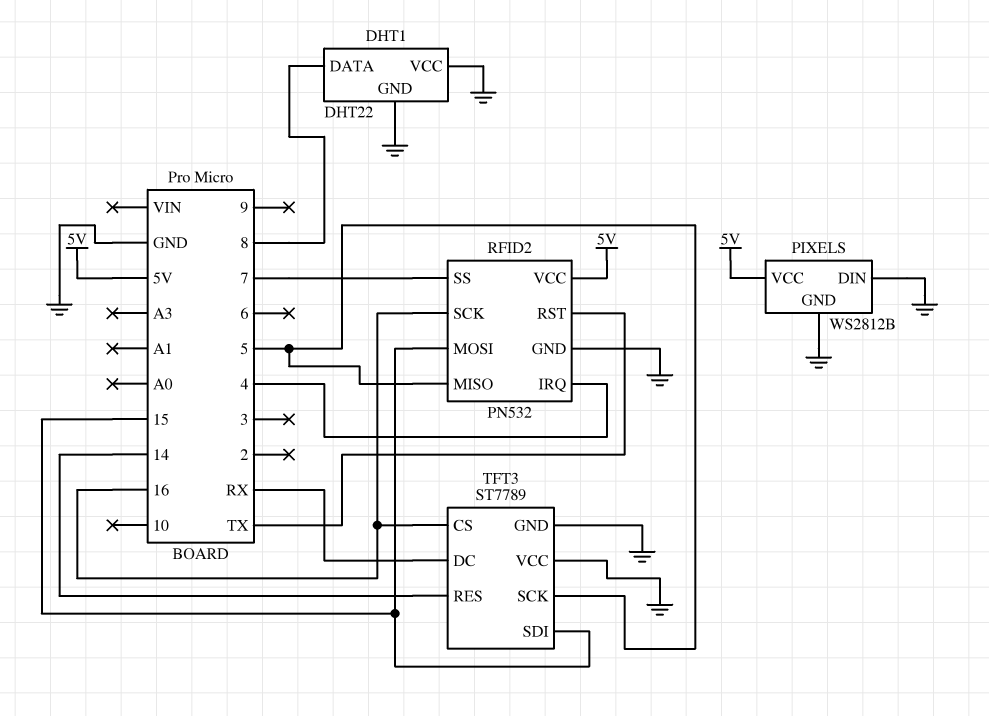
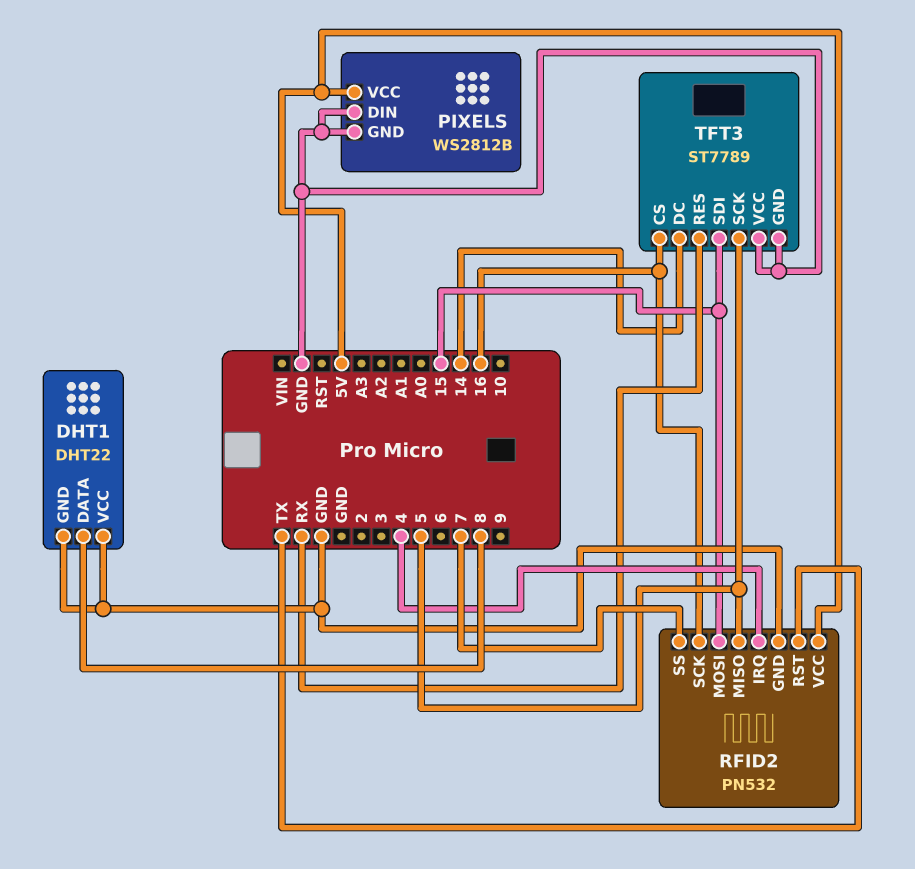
TFT3 pin DC: RX -> 14
TFT3 pin RES: 14 -> RX

